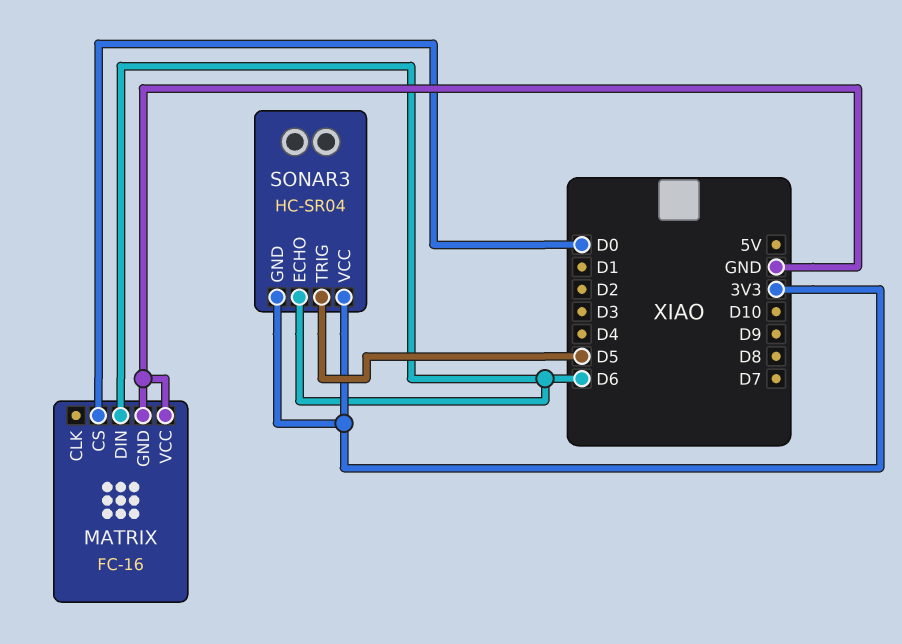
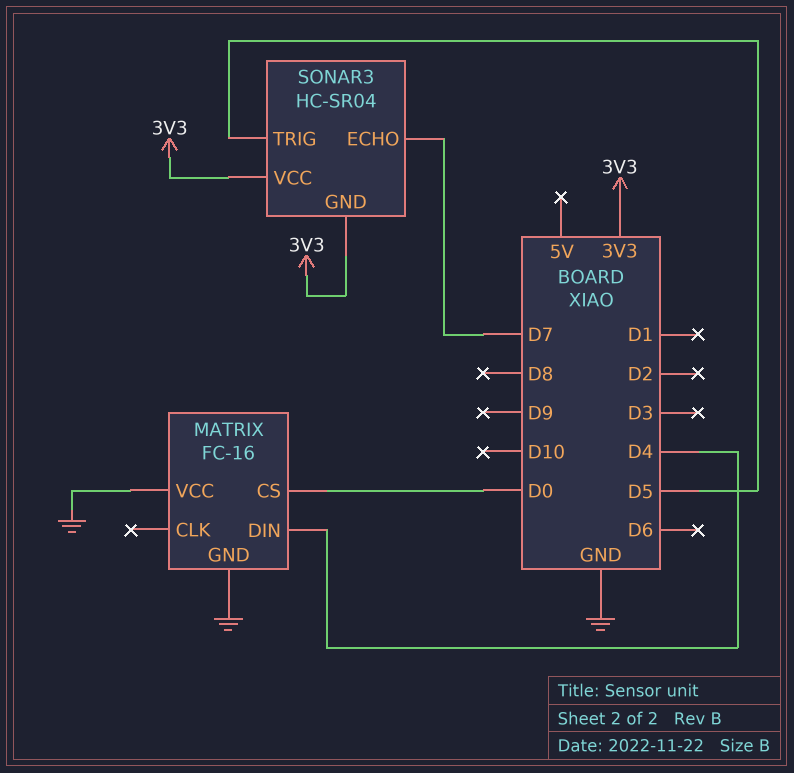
MATRIX pin DIN: D6 -> D4
SONAR3 pin ECHO: D6 -> D7

